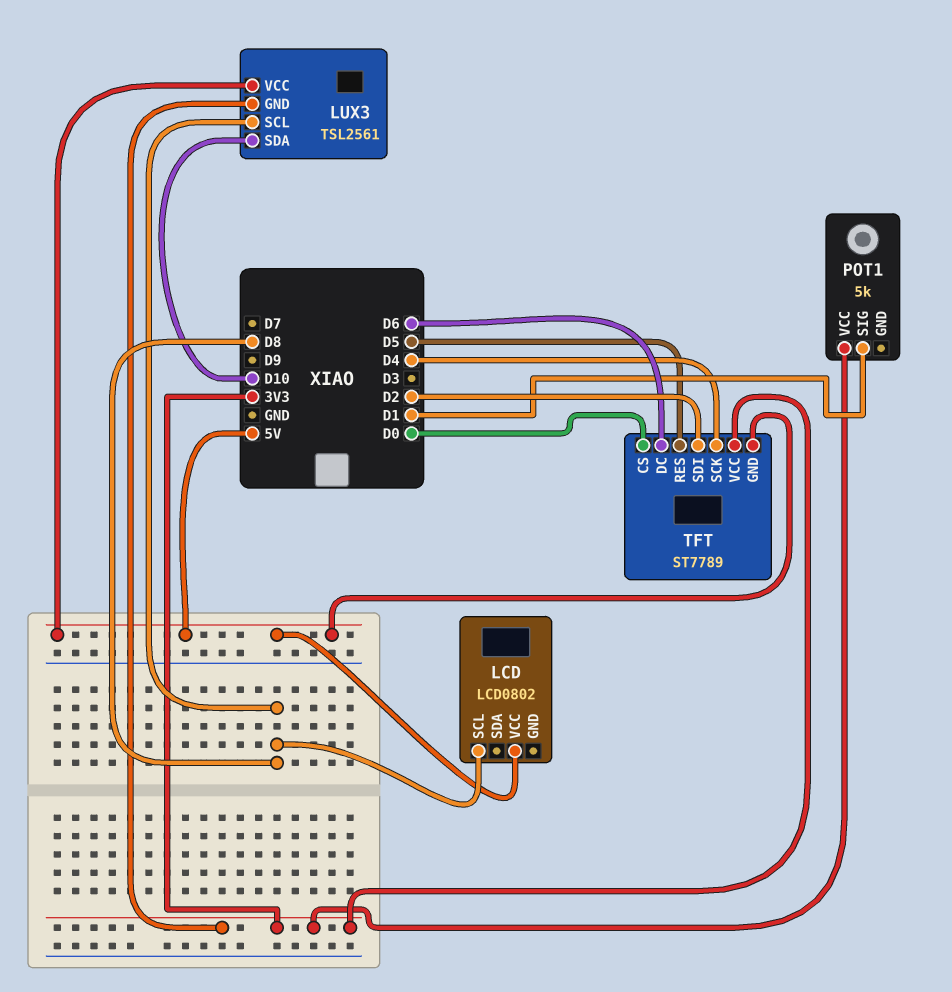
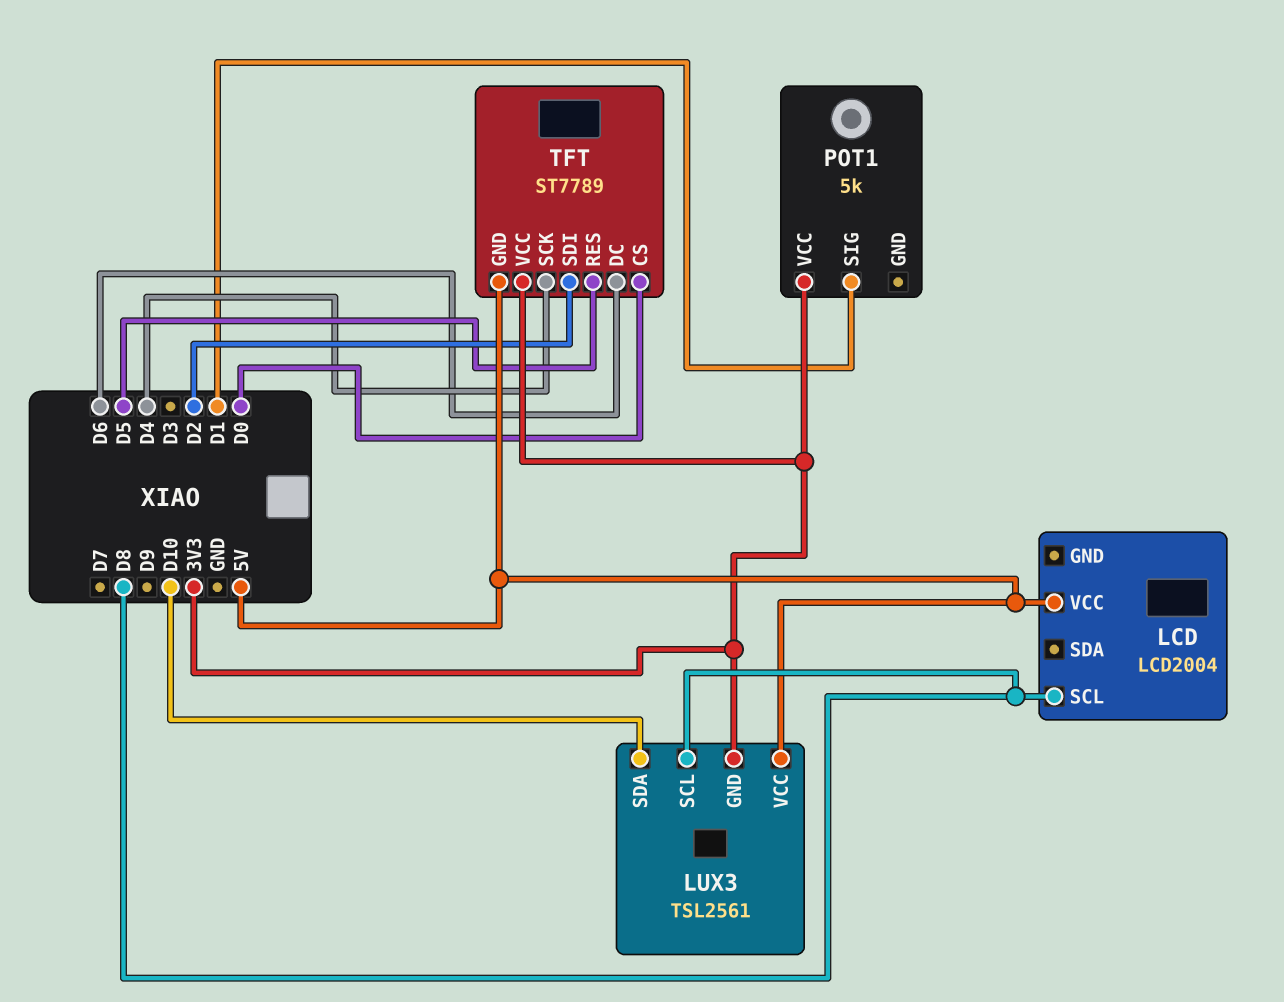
LCD: LCD0802 -> LCD2004

